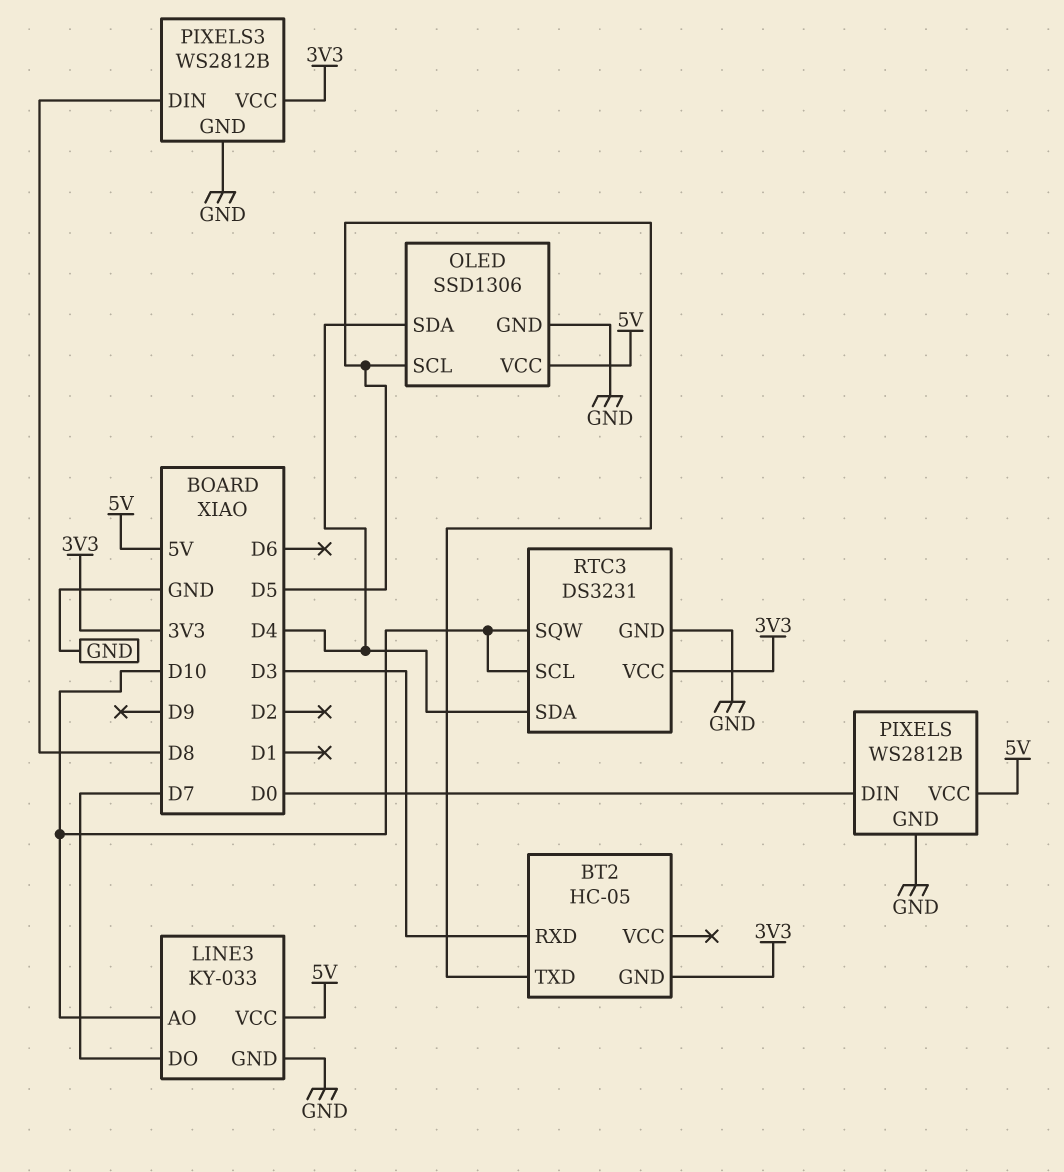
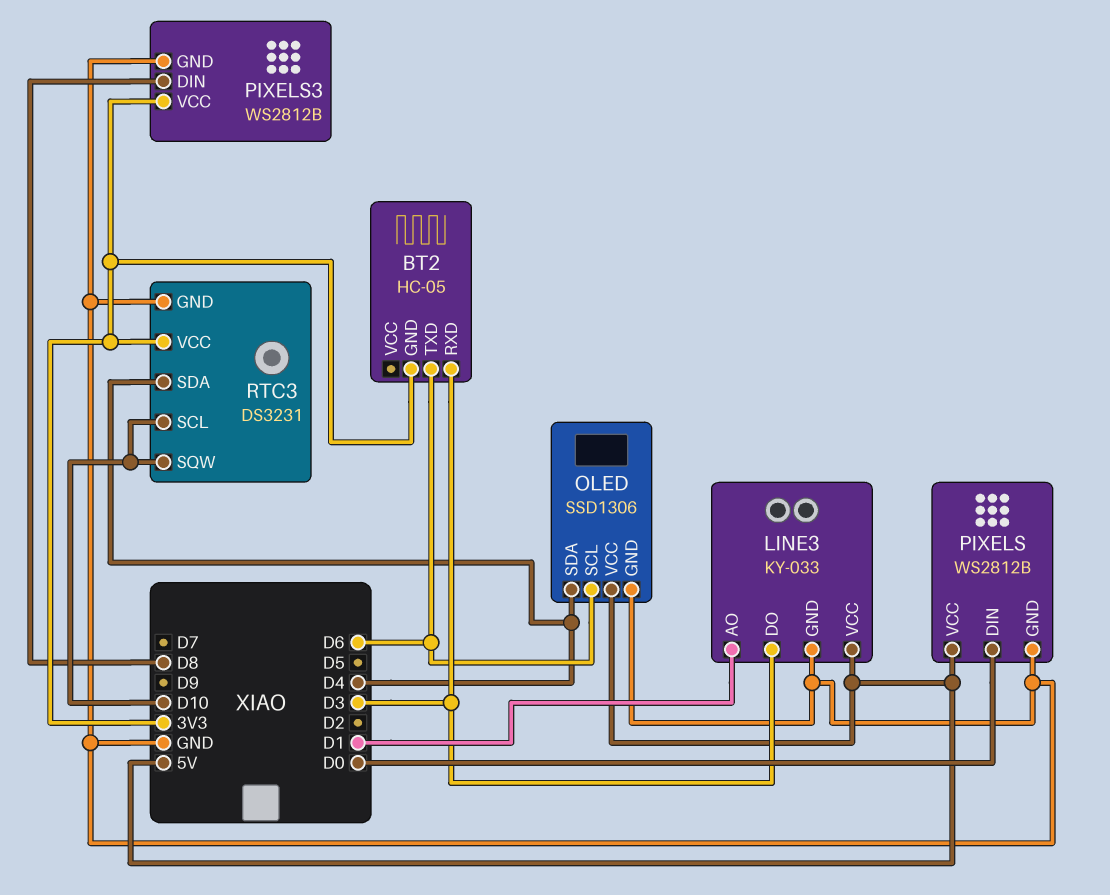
BT2 pin TXD: D5 -> D6
LINE3 pin AO: D10 -> D1
LINE3 pin DO: D7 -> D3
OLED pin SCL: D5 -> D6

